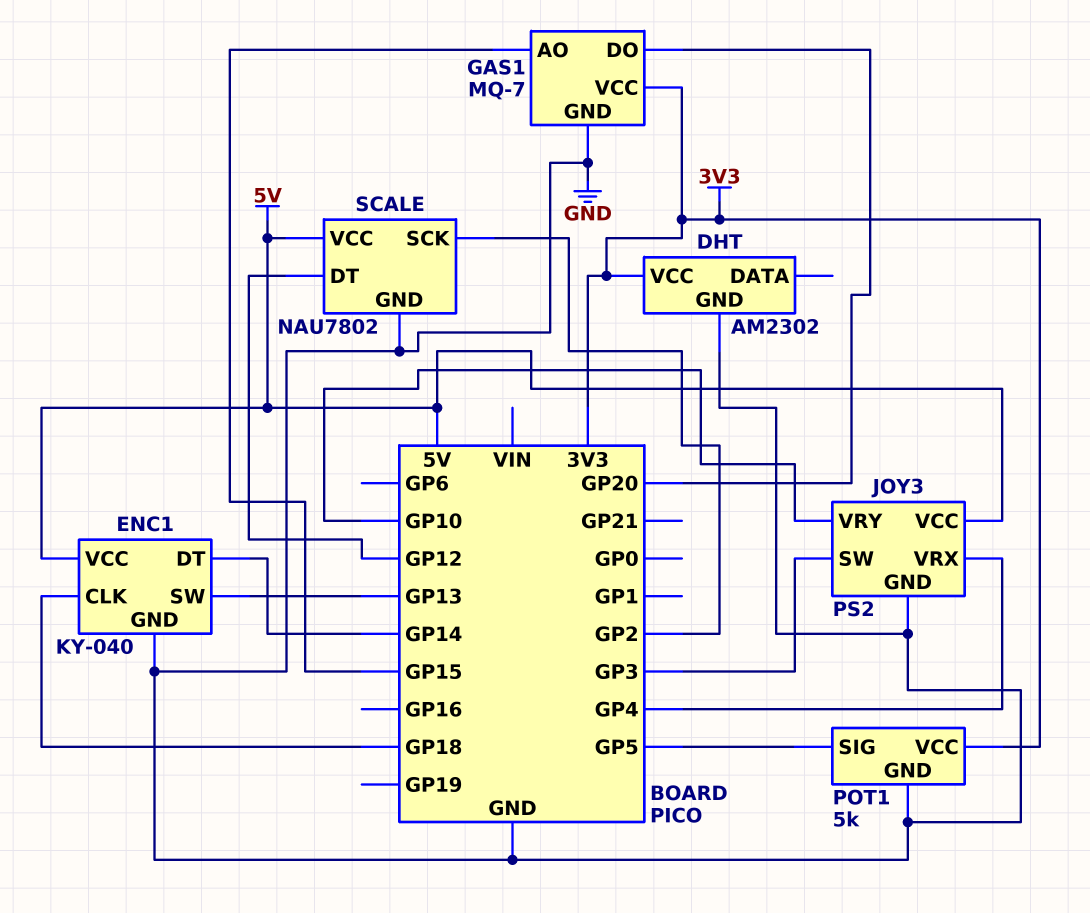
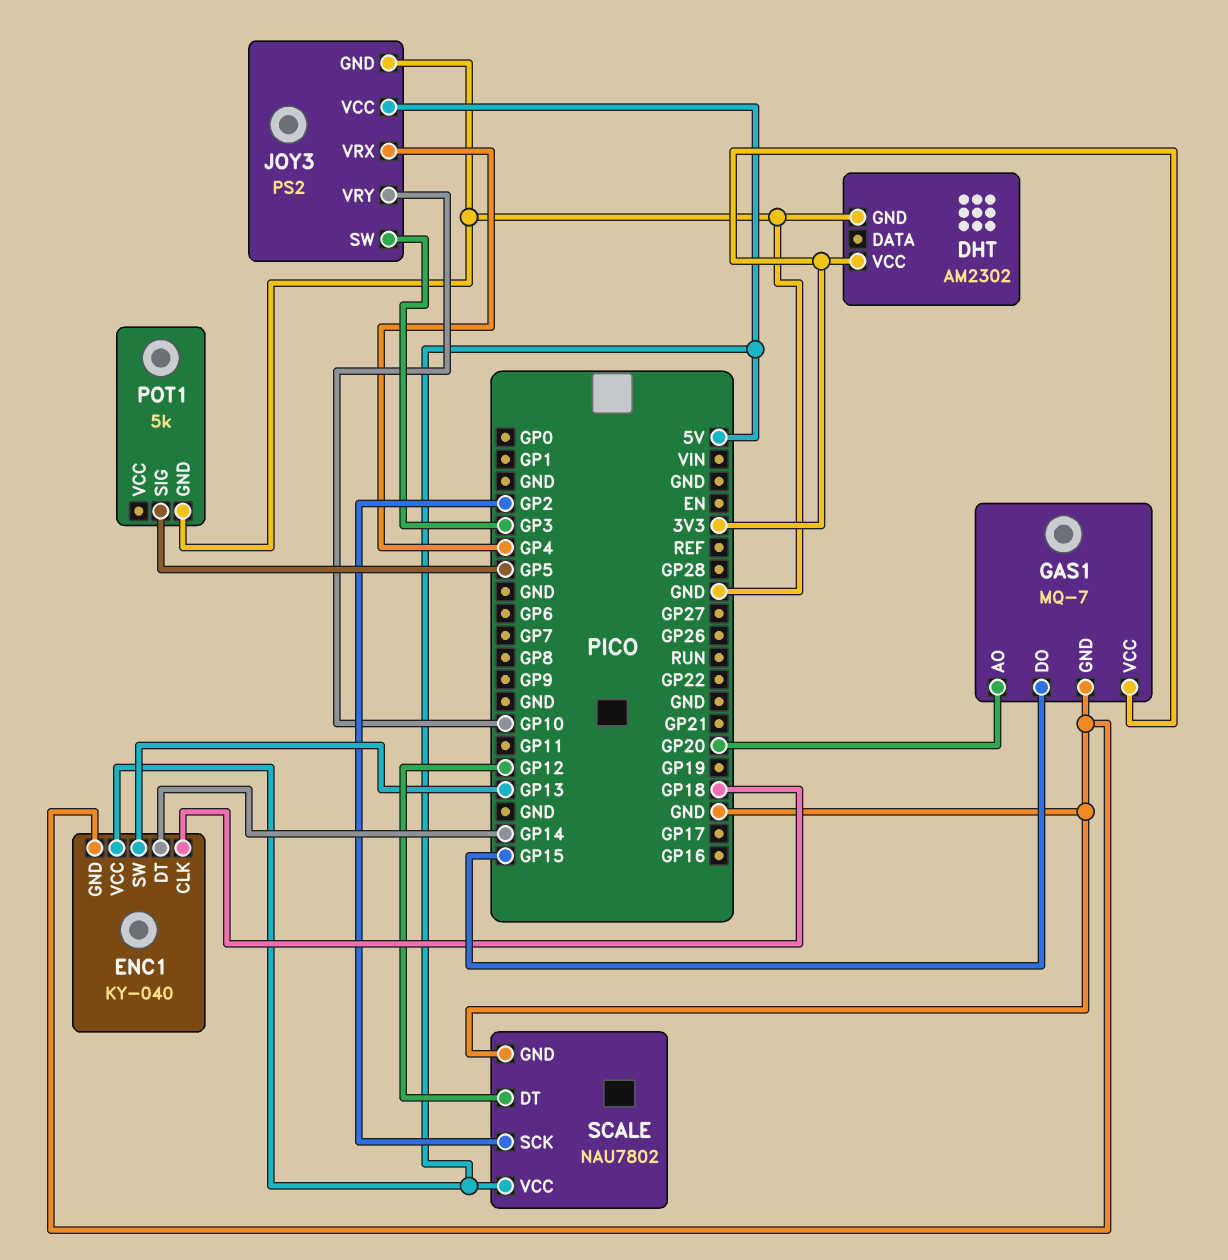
GAS1 pin AO: GP15 -> GP20
GAS1 pin DO: GP20 -> GP15
POT1 pin VCC: 3V3 -> none

